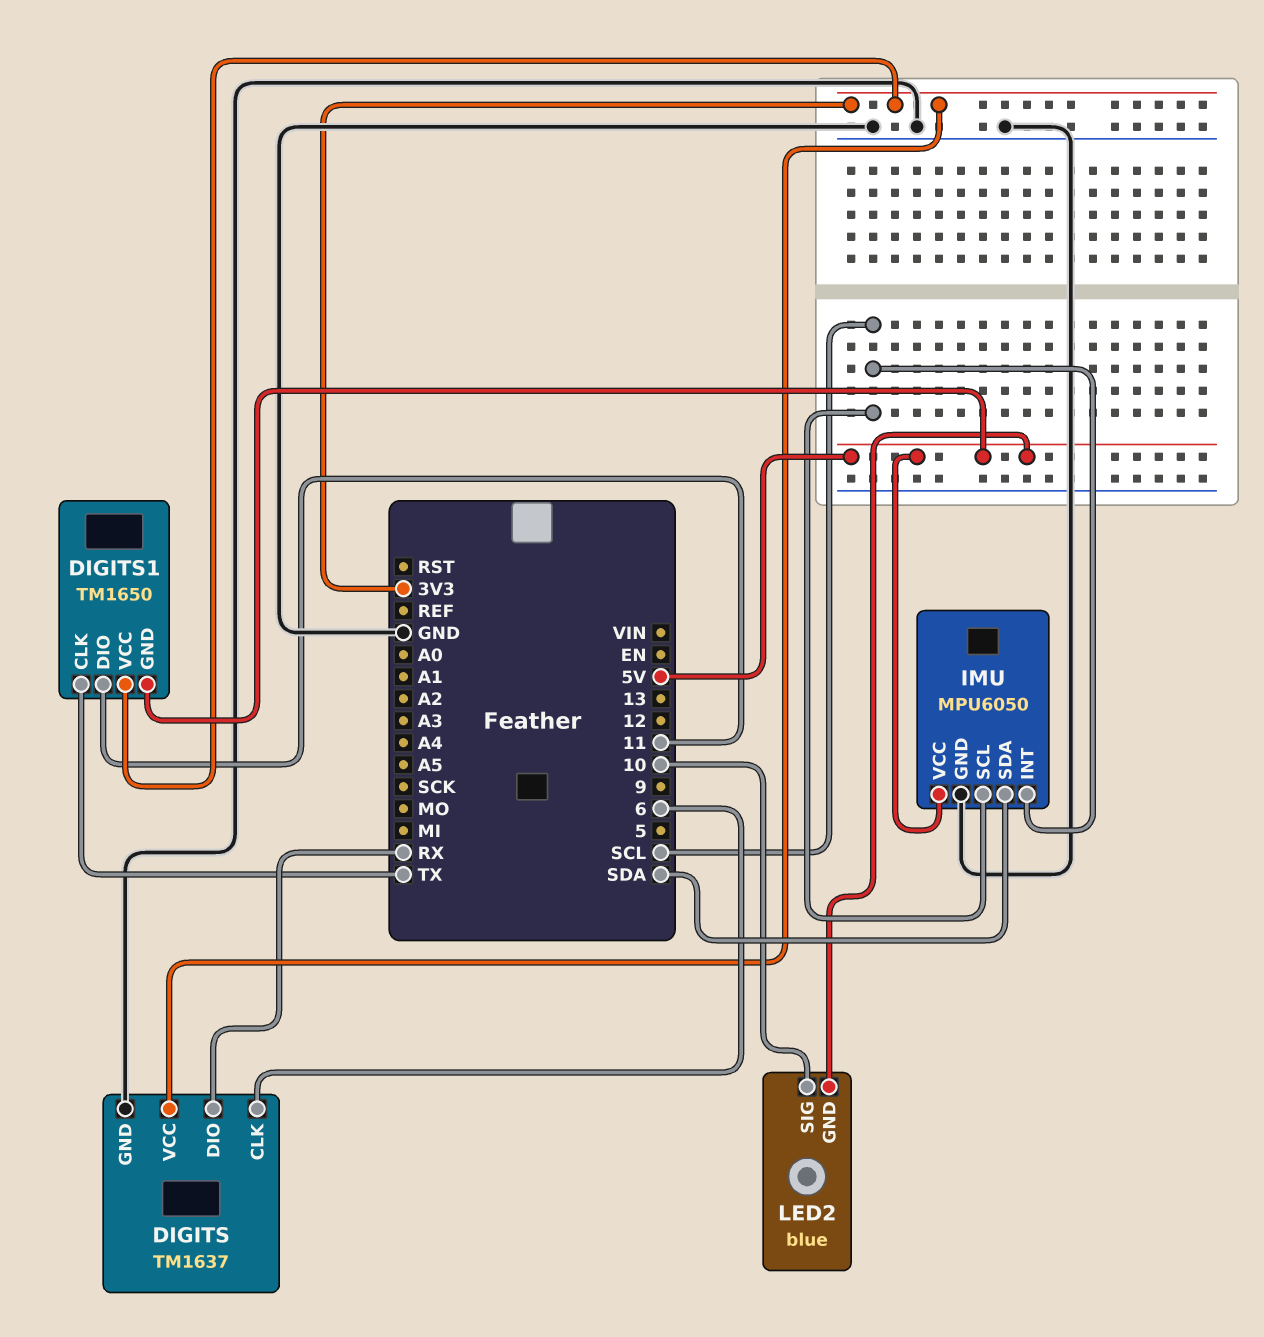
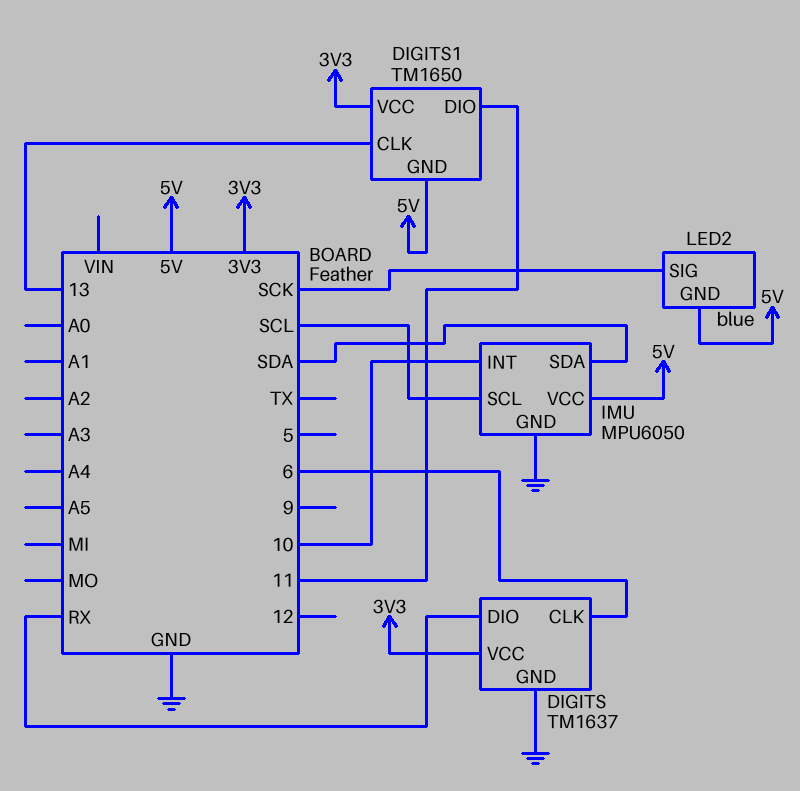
DIGITS1 pin CLK: TX -> 13
IMU pin INT: SCL -> 10
LED2 pin SIG: 10 -> SCK

